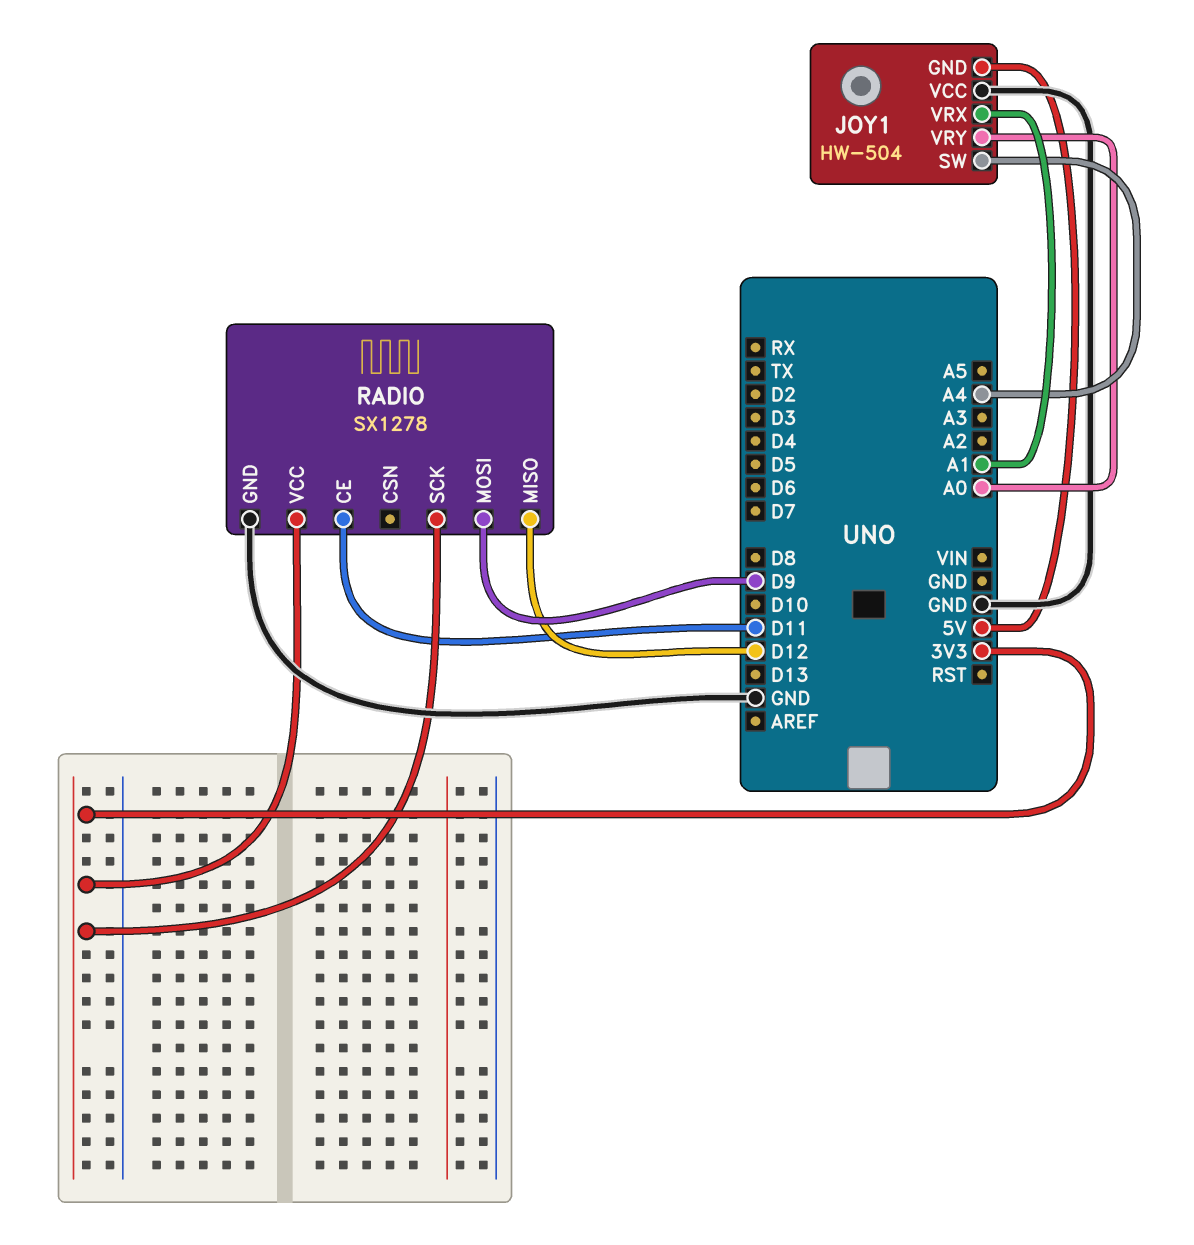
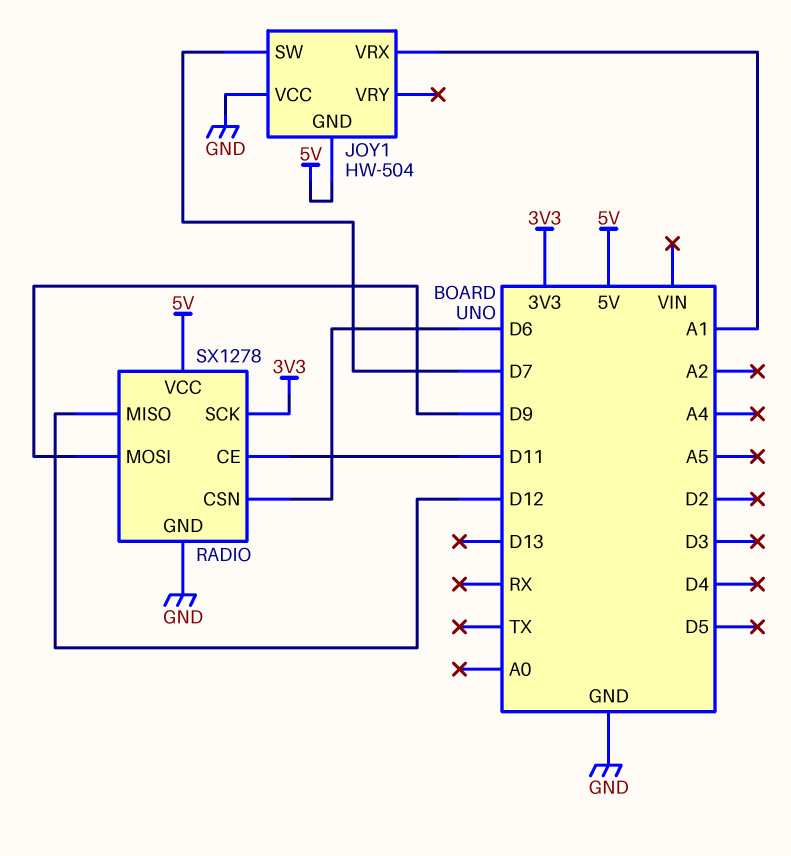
JOY1 pin SW: A4 -> D7
JOY1 pin VRY: A0 -> none
RADIO pin CSN: none -> D6
RADIO pin VCC: 3V3 -> 5V

